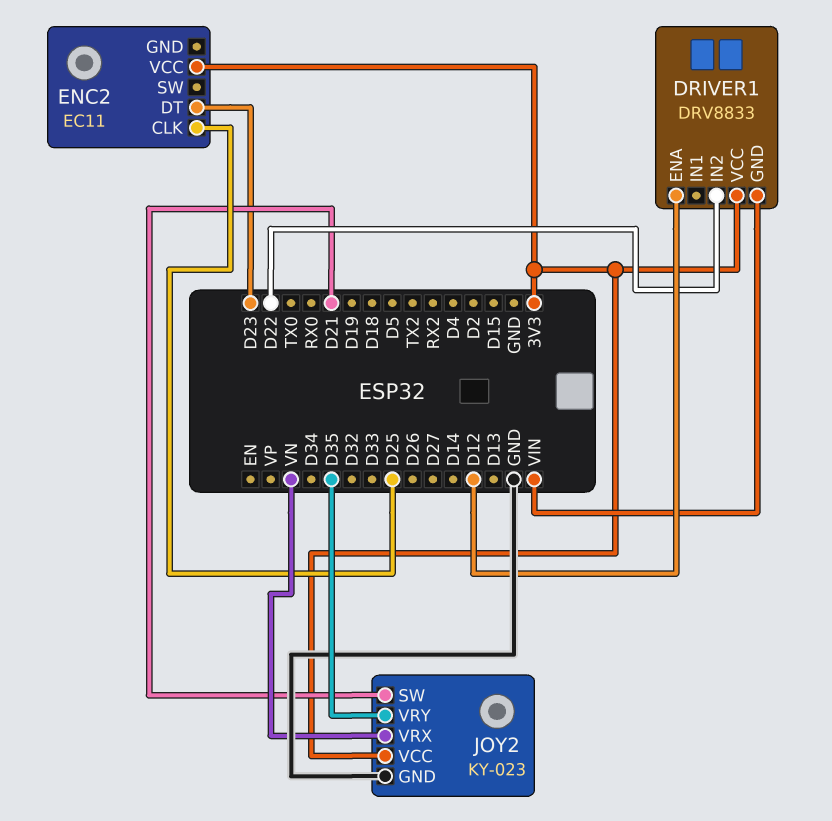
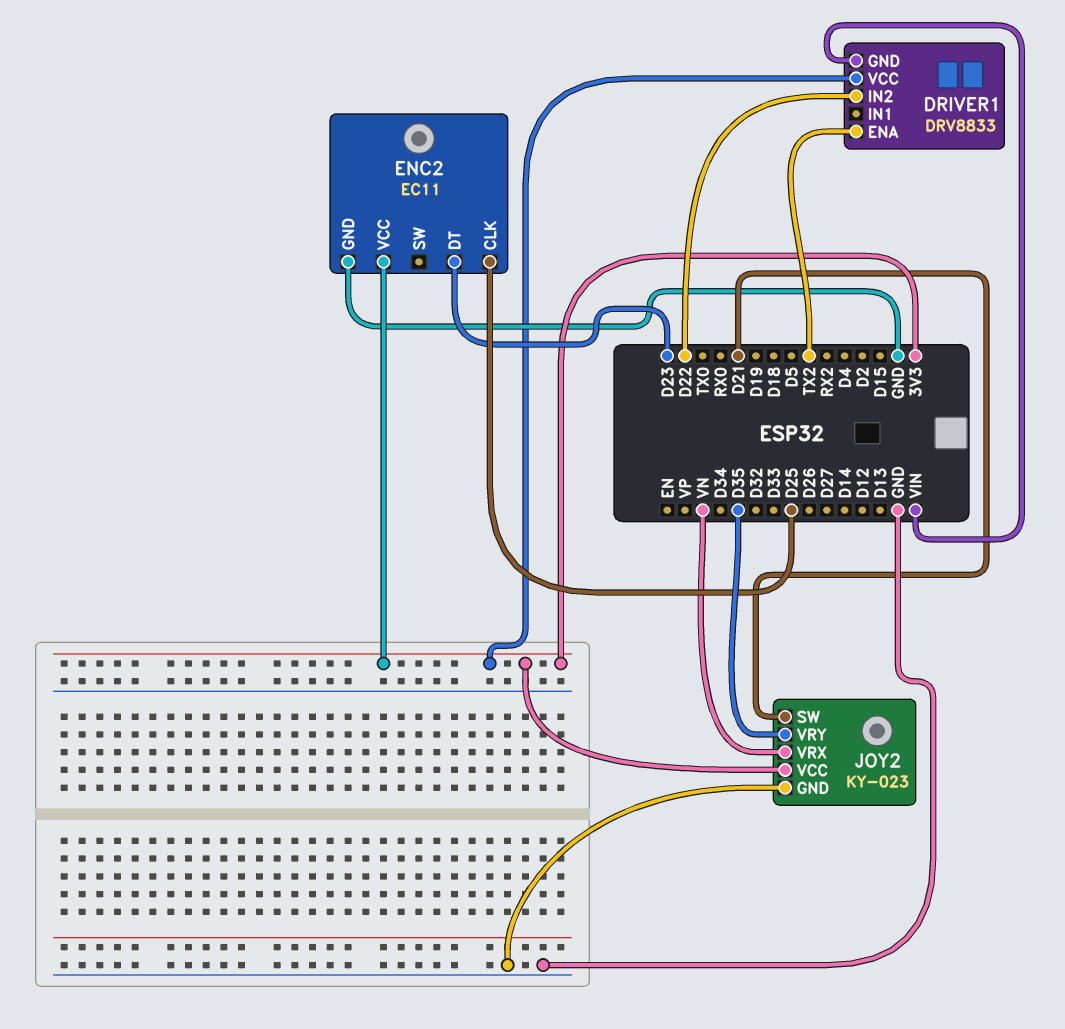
DRIVER1 pin ENA: D12 -> TX2
ENC2 pin GND: none -> GND

